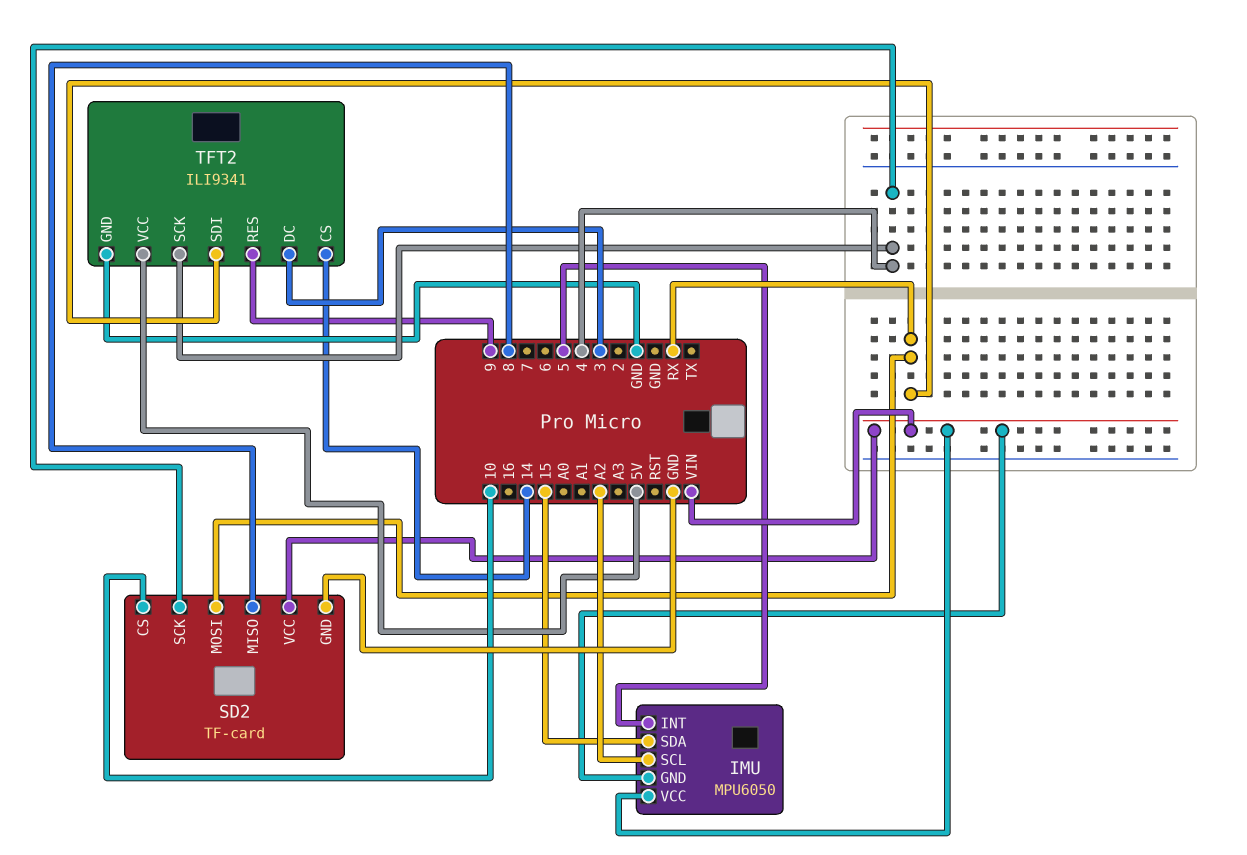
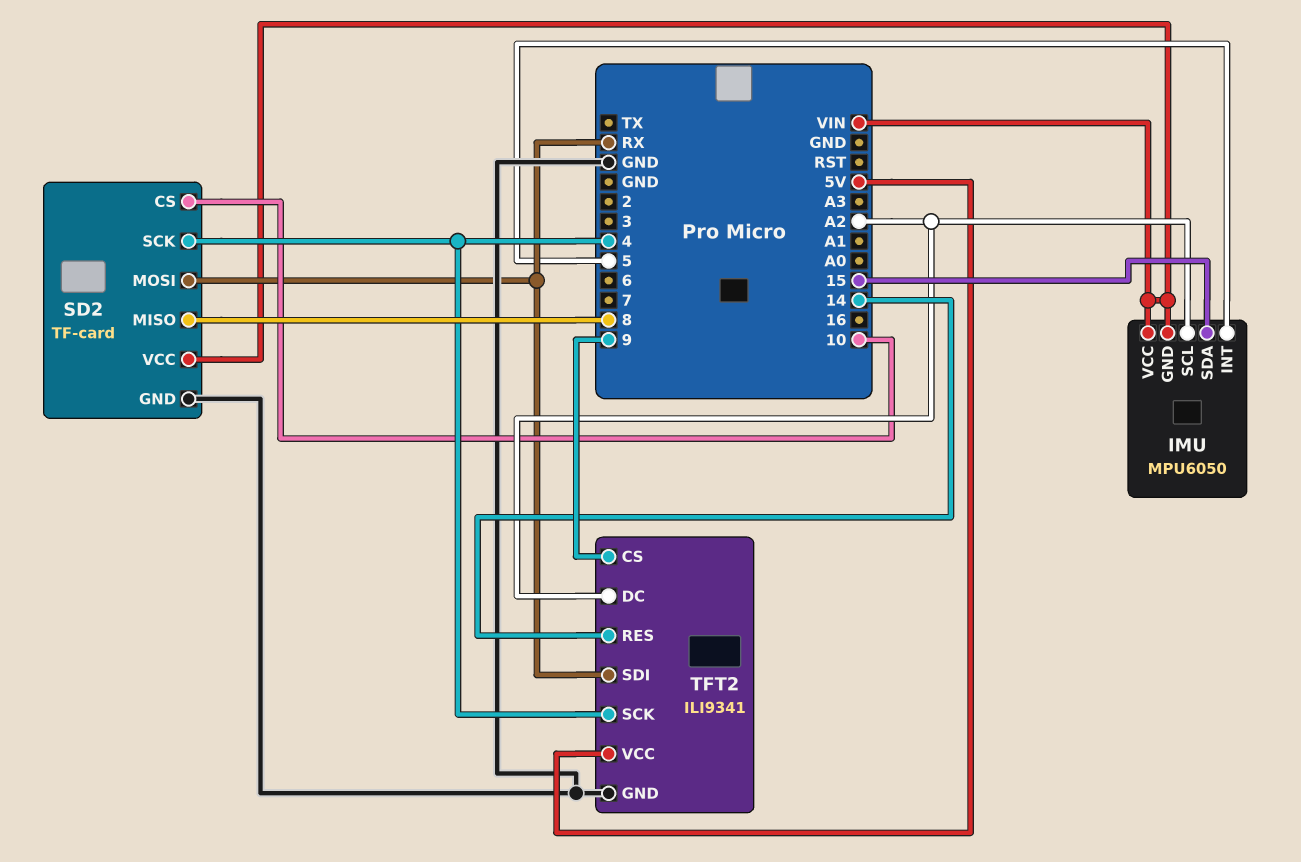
TFT2 pin CS: 14 -> 9
TFT2 pin DC: 3 -> A2
TFT2 pin RES: 9 -> 14

